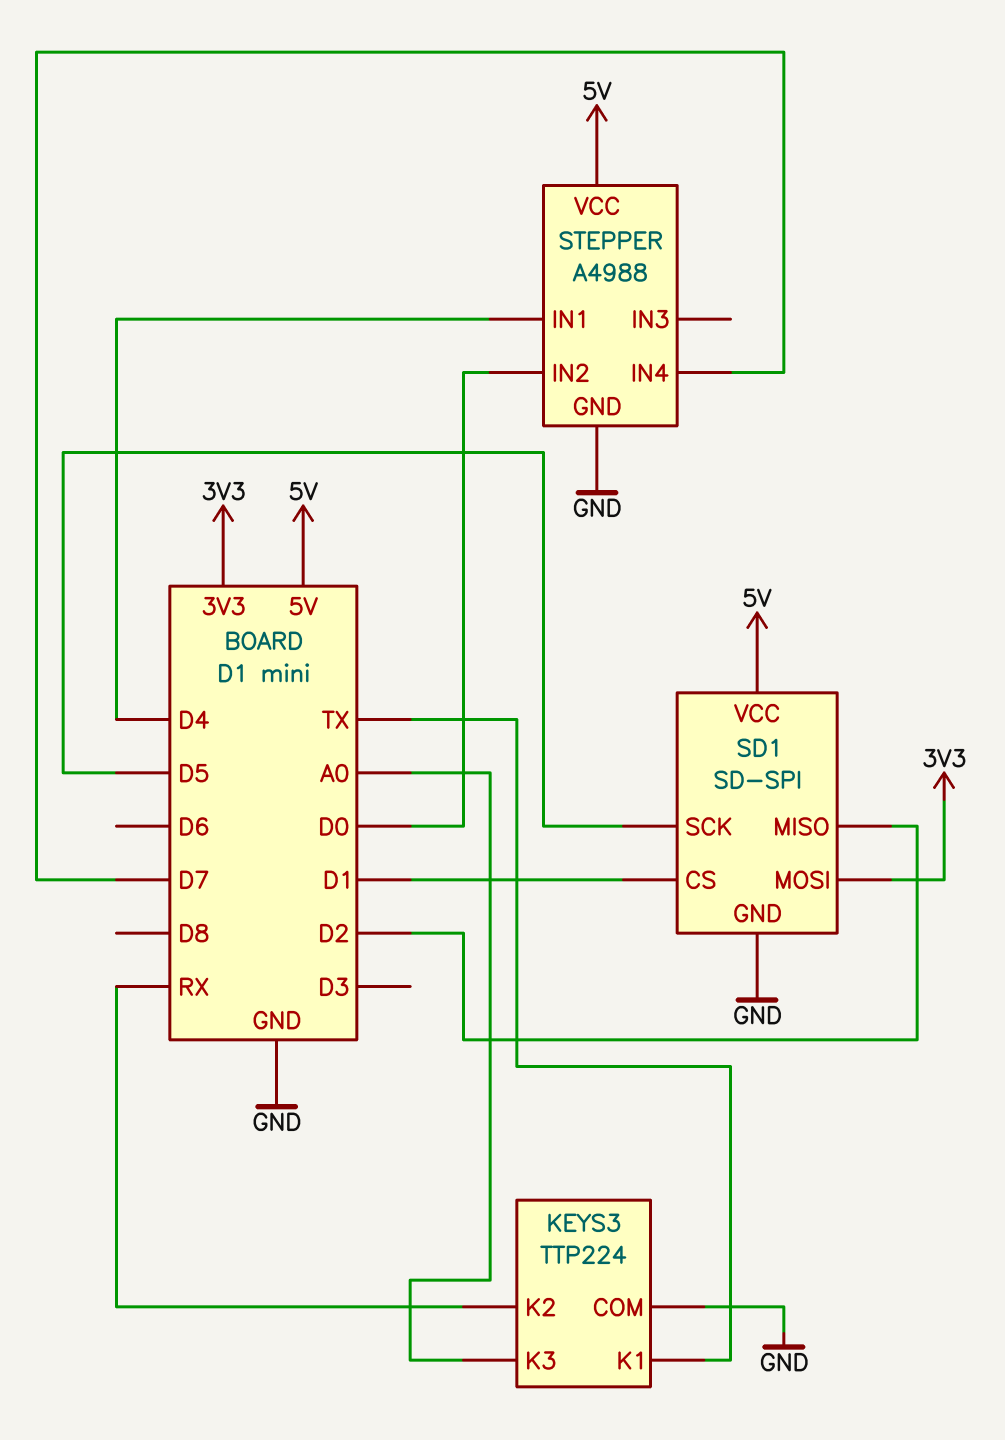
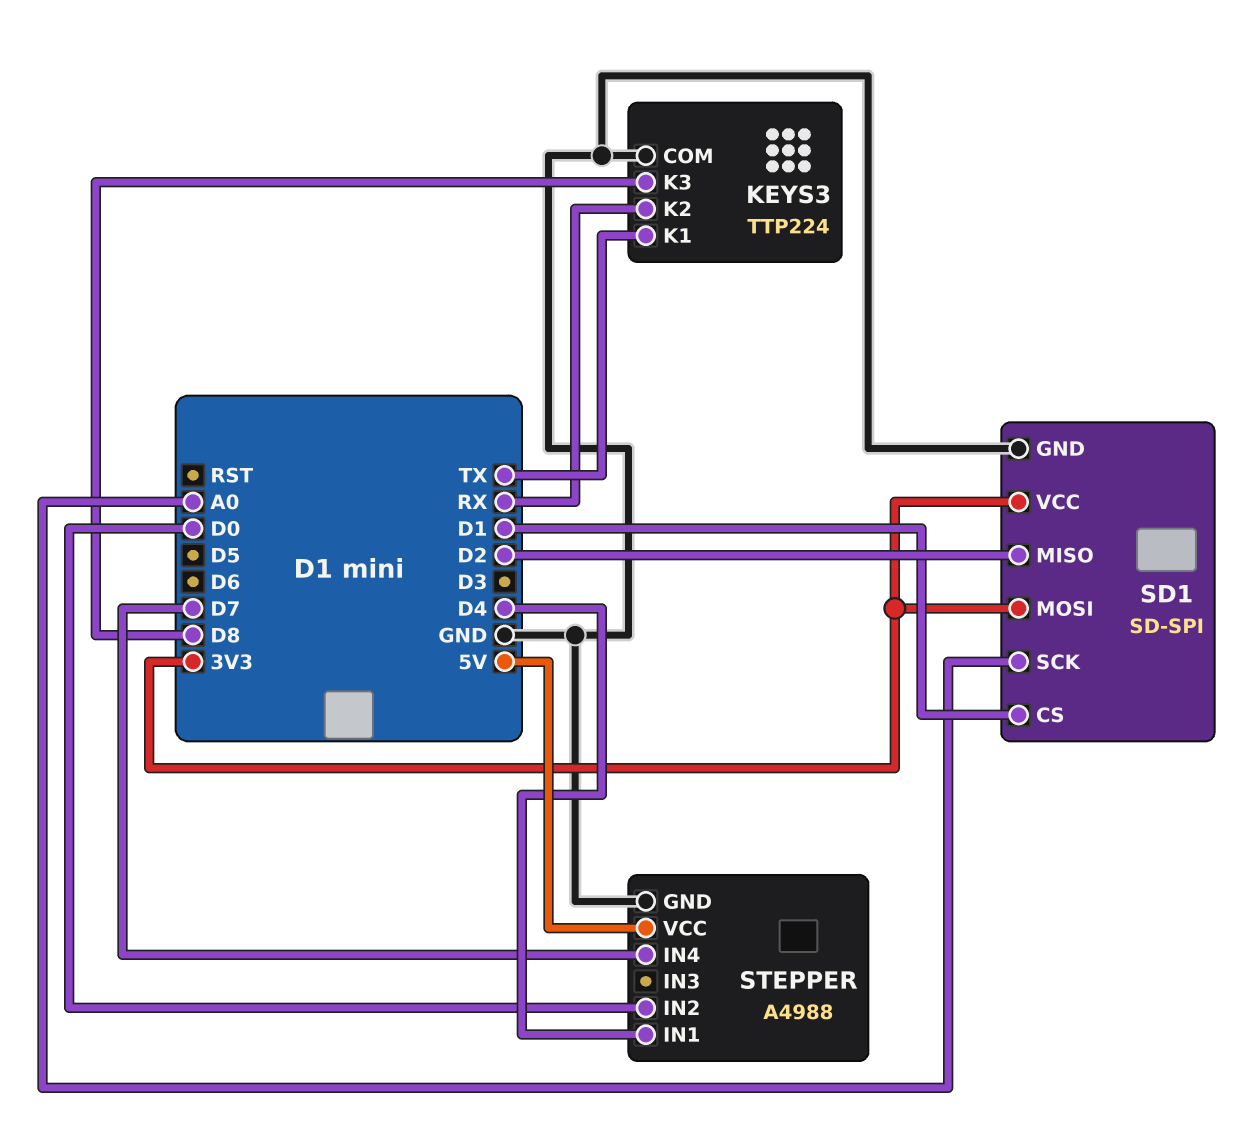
KEYS3 pin K3: A0 -> D8
SD1 pin SCK: D5 -> A0
SD1 pin VCC: 5V -> 3V3

